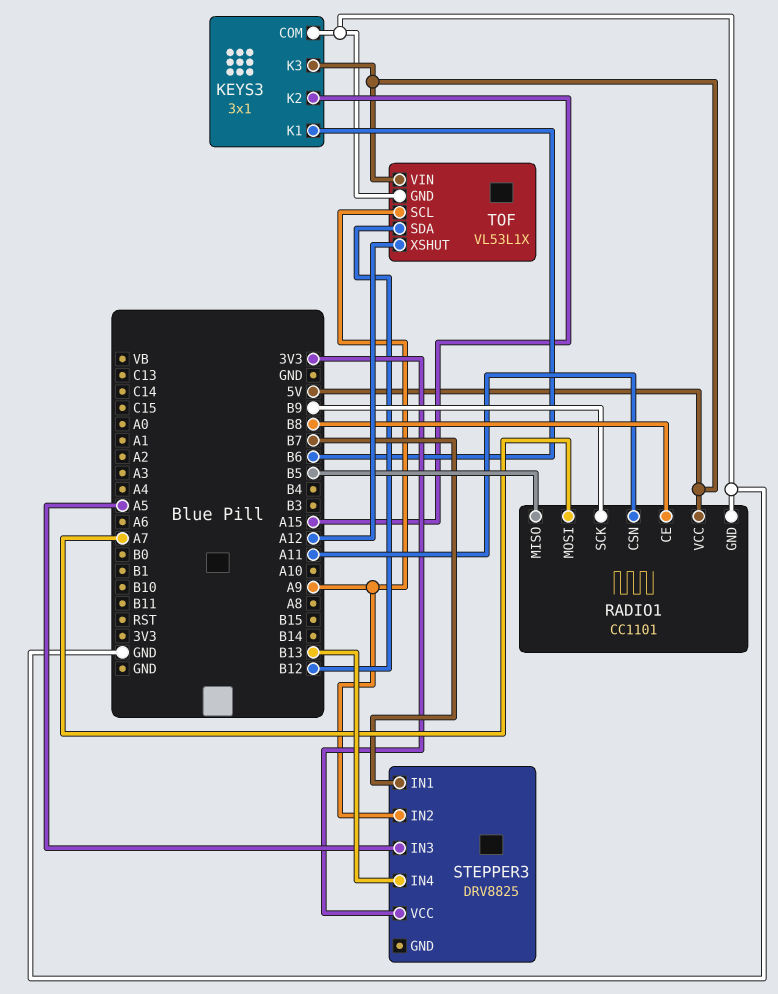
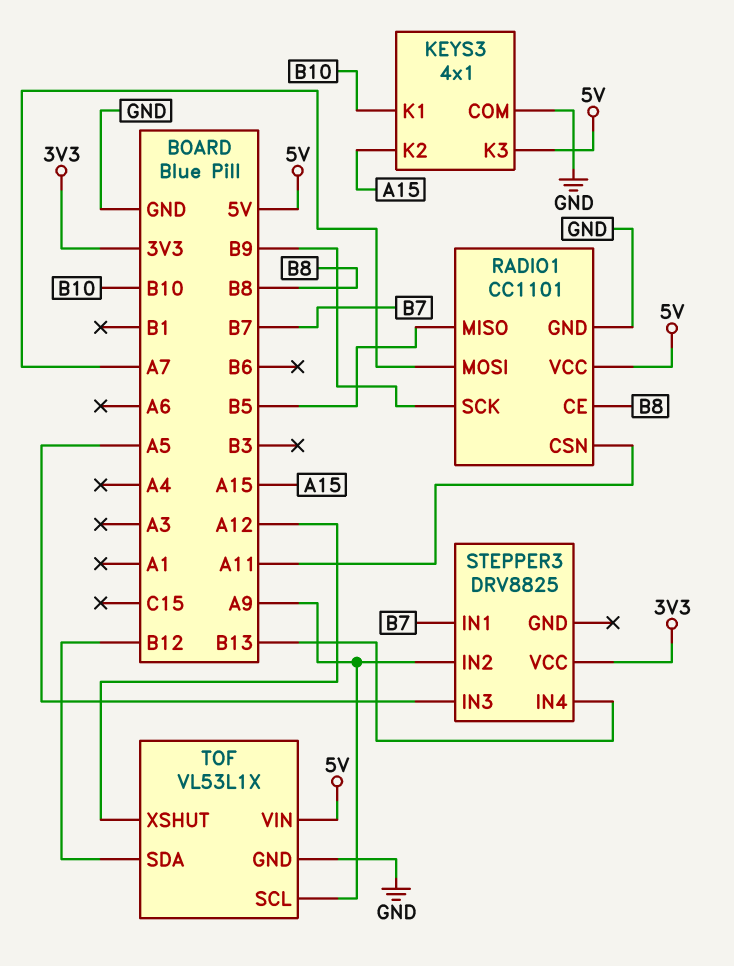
KEYS3: 3x1 -> 4x1
KEYS3 pin K1: B6 -> B10

